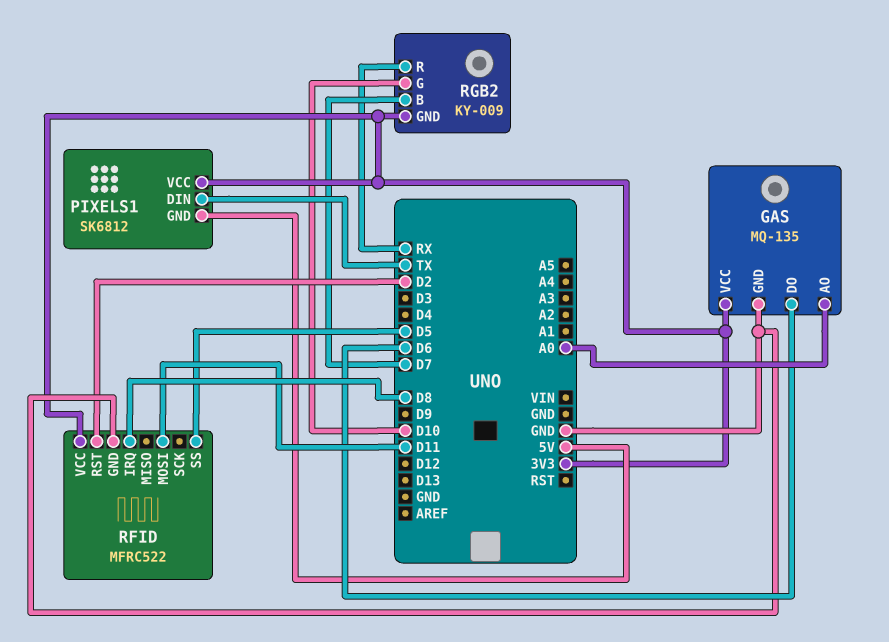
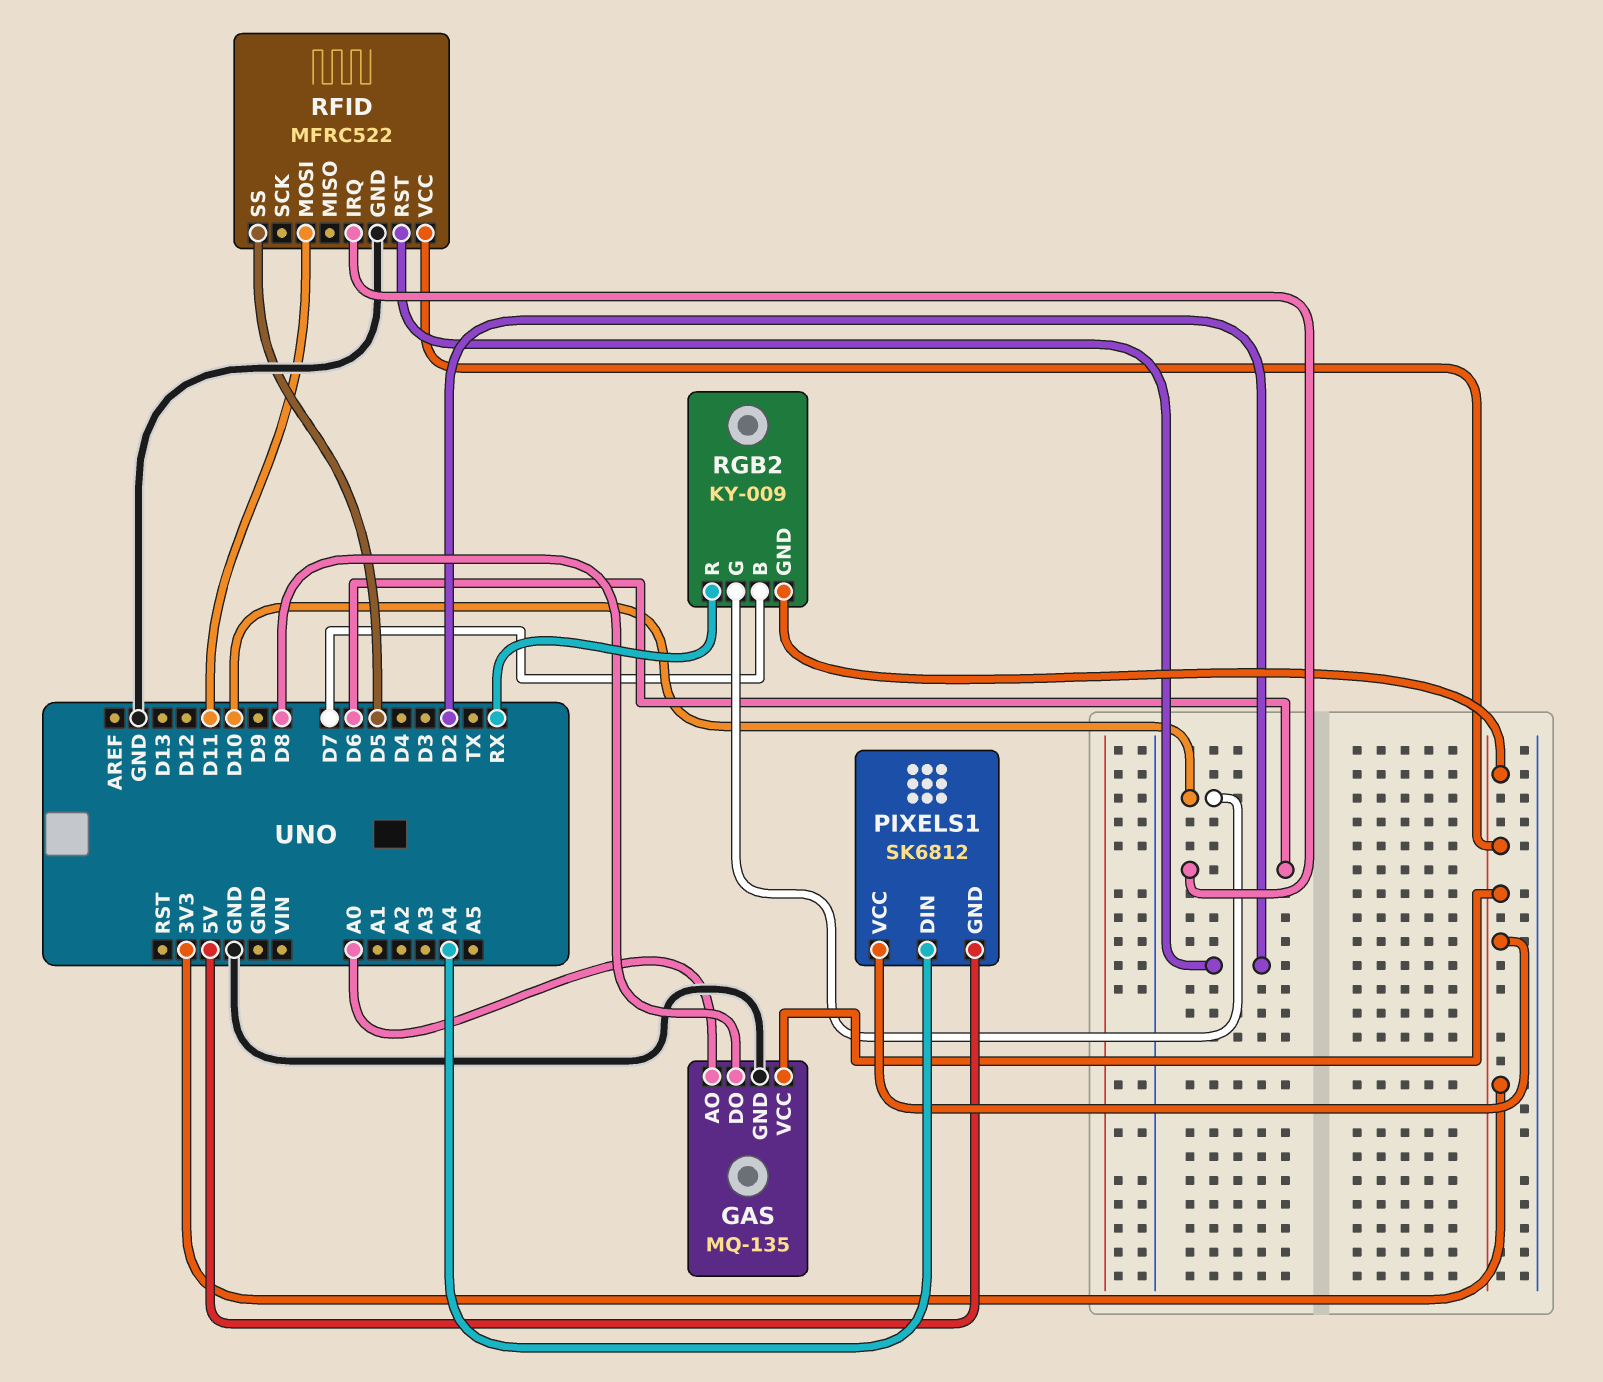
GAS pin DO: D6 -> D8
PIXELS1 pin DIN: TX -> A4
RFID pin IRQ: D8 -> D6

